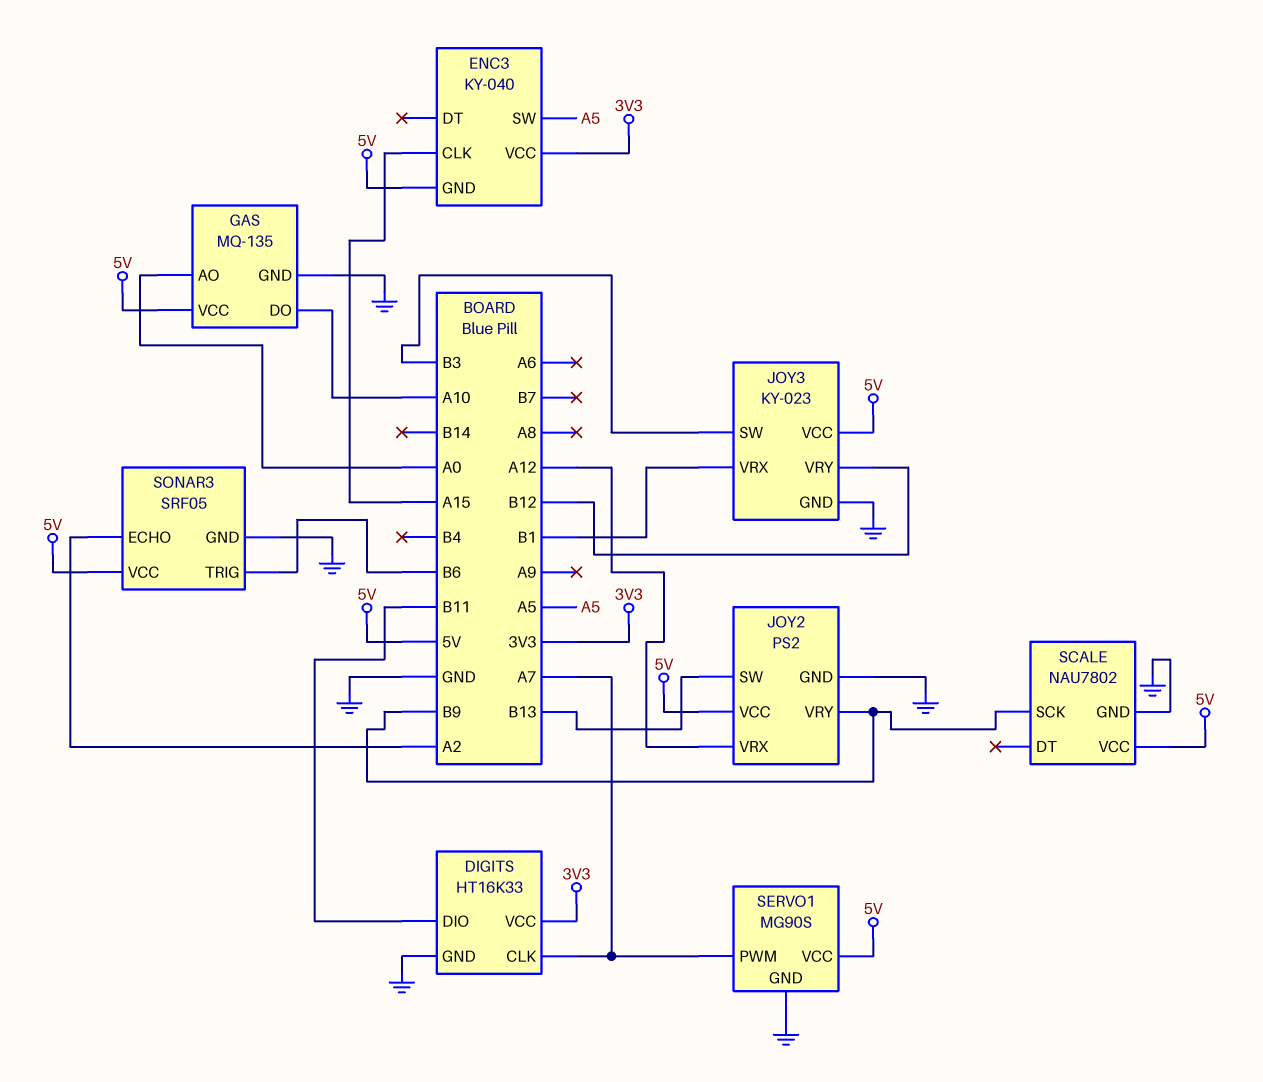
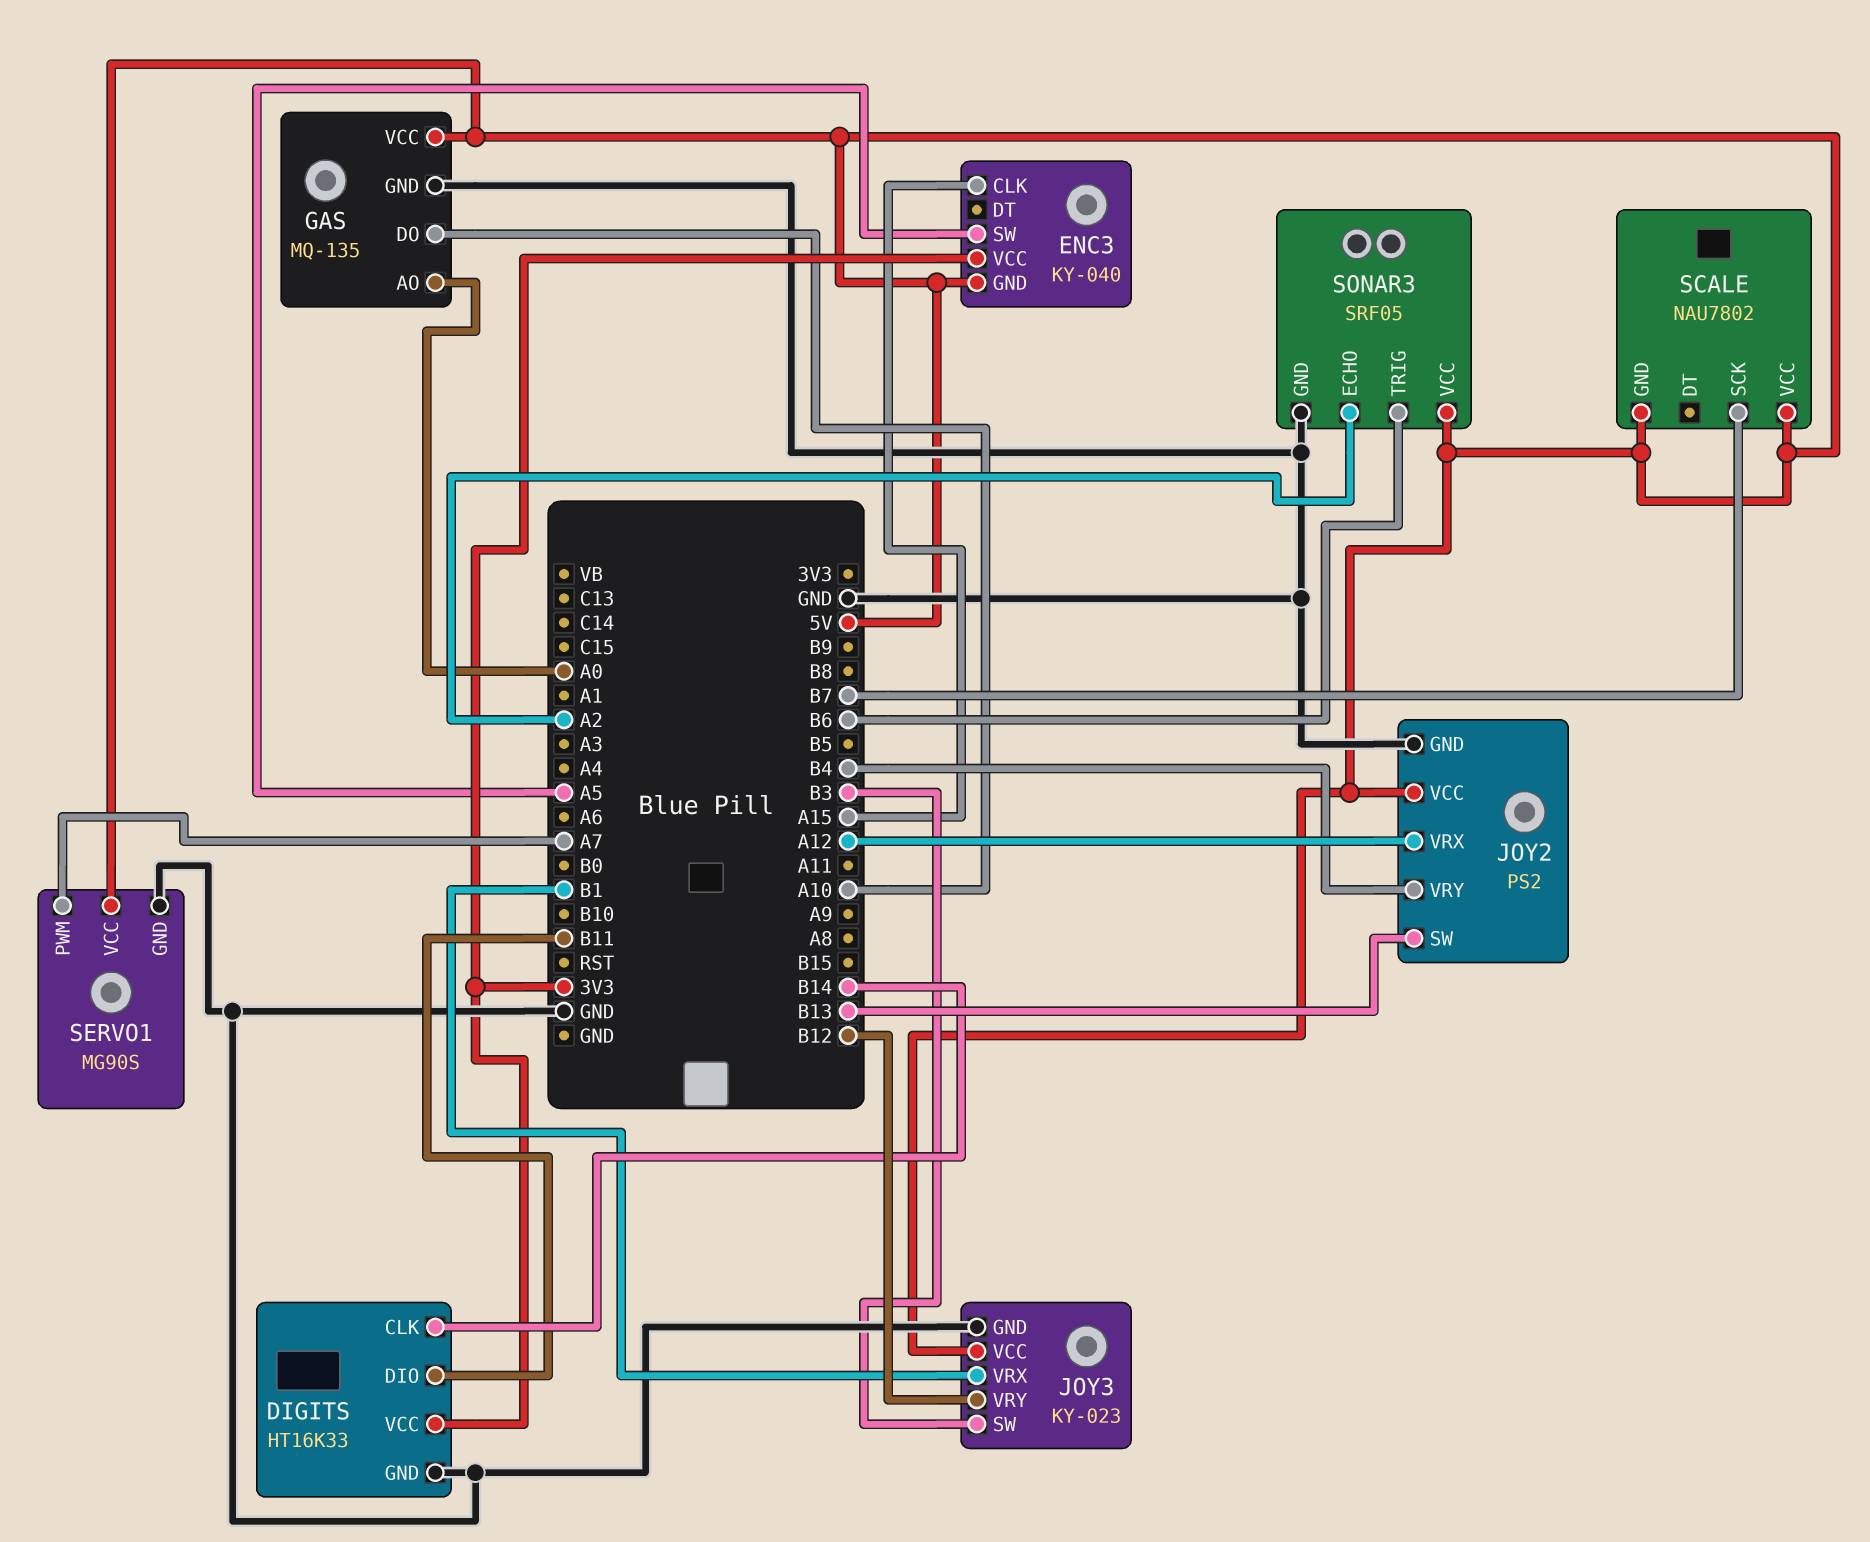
DIGITS pin CLK: A7 -> B14
JOY2 pin VRY: B9 -> B4
SCALE pin GND: GND -> 5V
SCALE pin SCK: B9 -> B7

